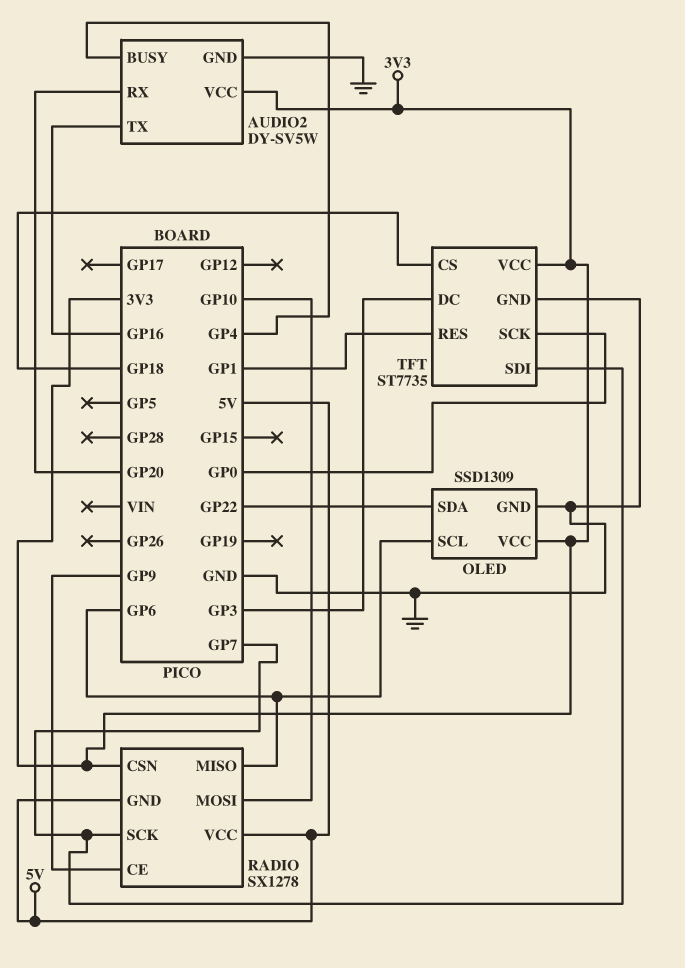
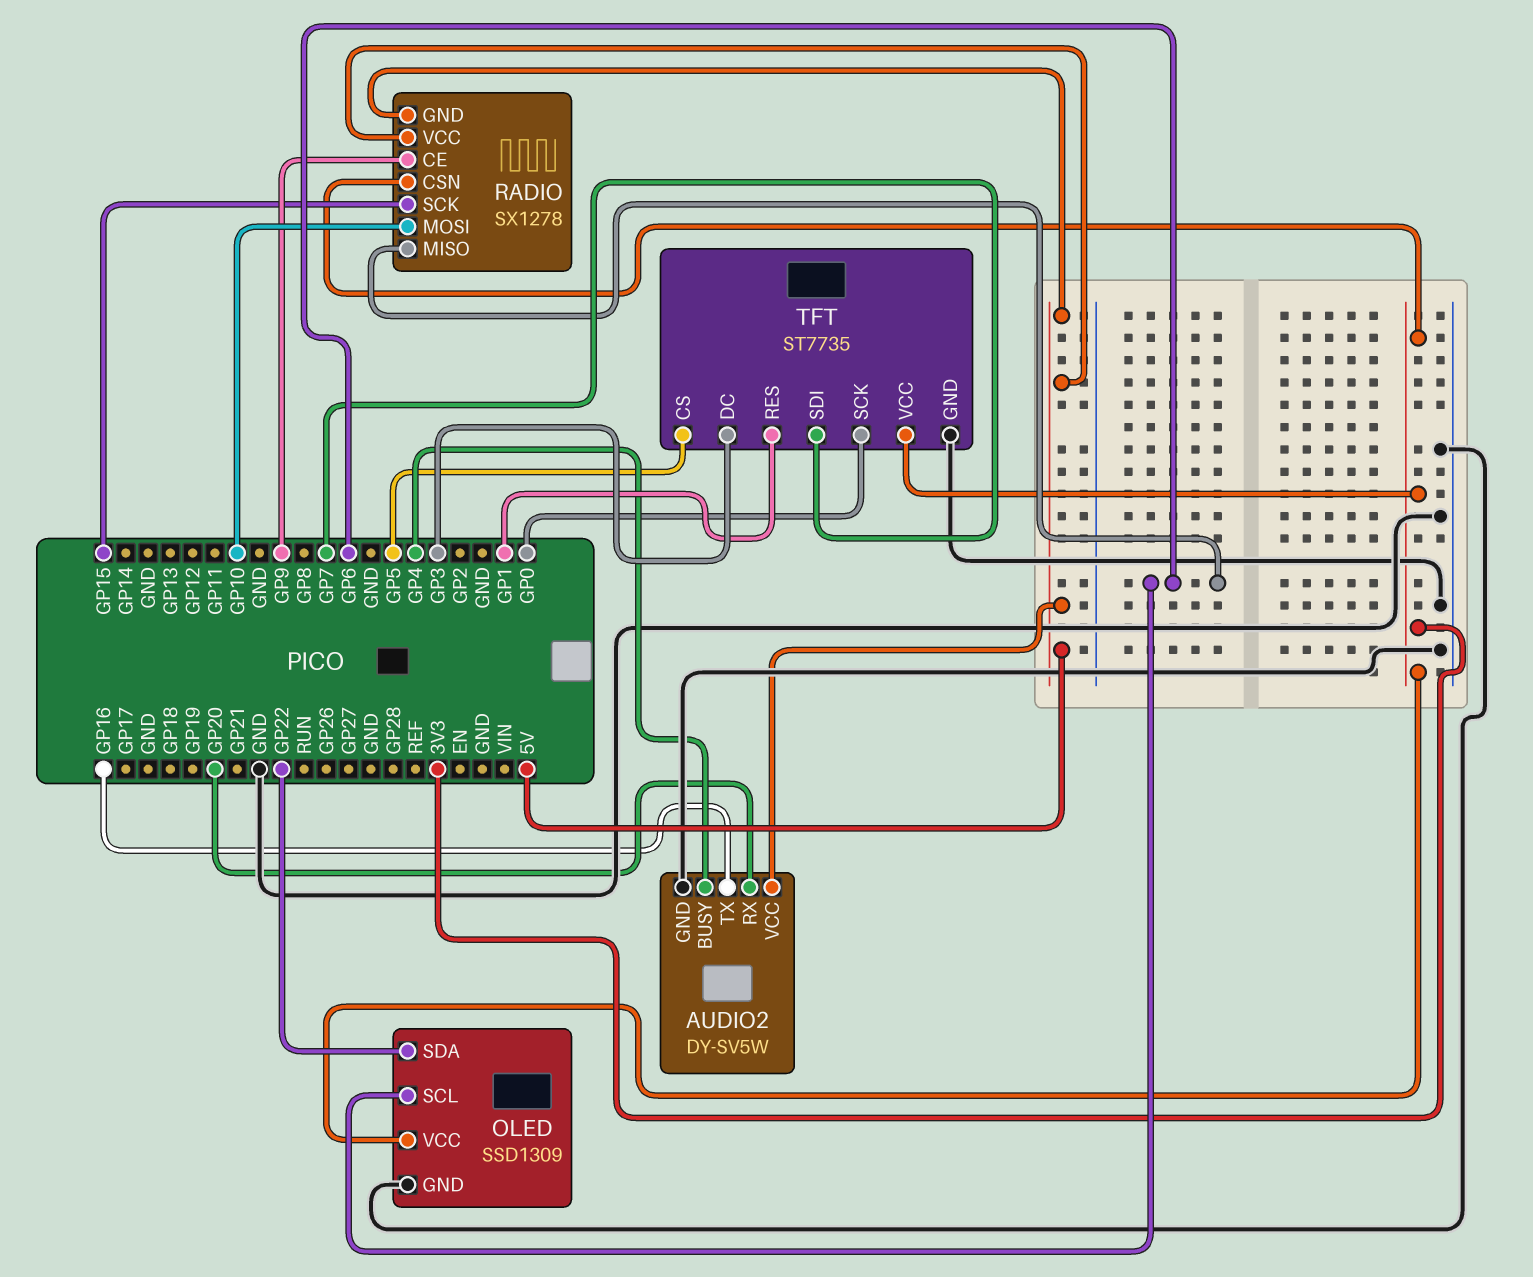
AUDIO2 pin VCC: 3V3 -> 5V
RADIO pin SCK: GP7 -> GP15
TFT pin CS: GP18 -> GP5

